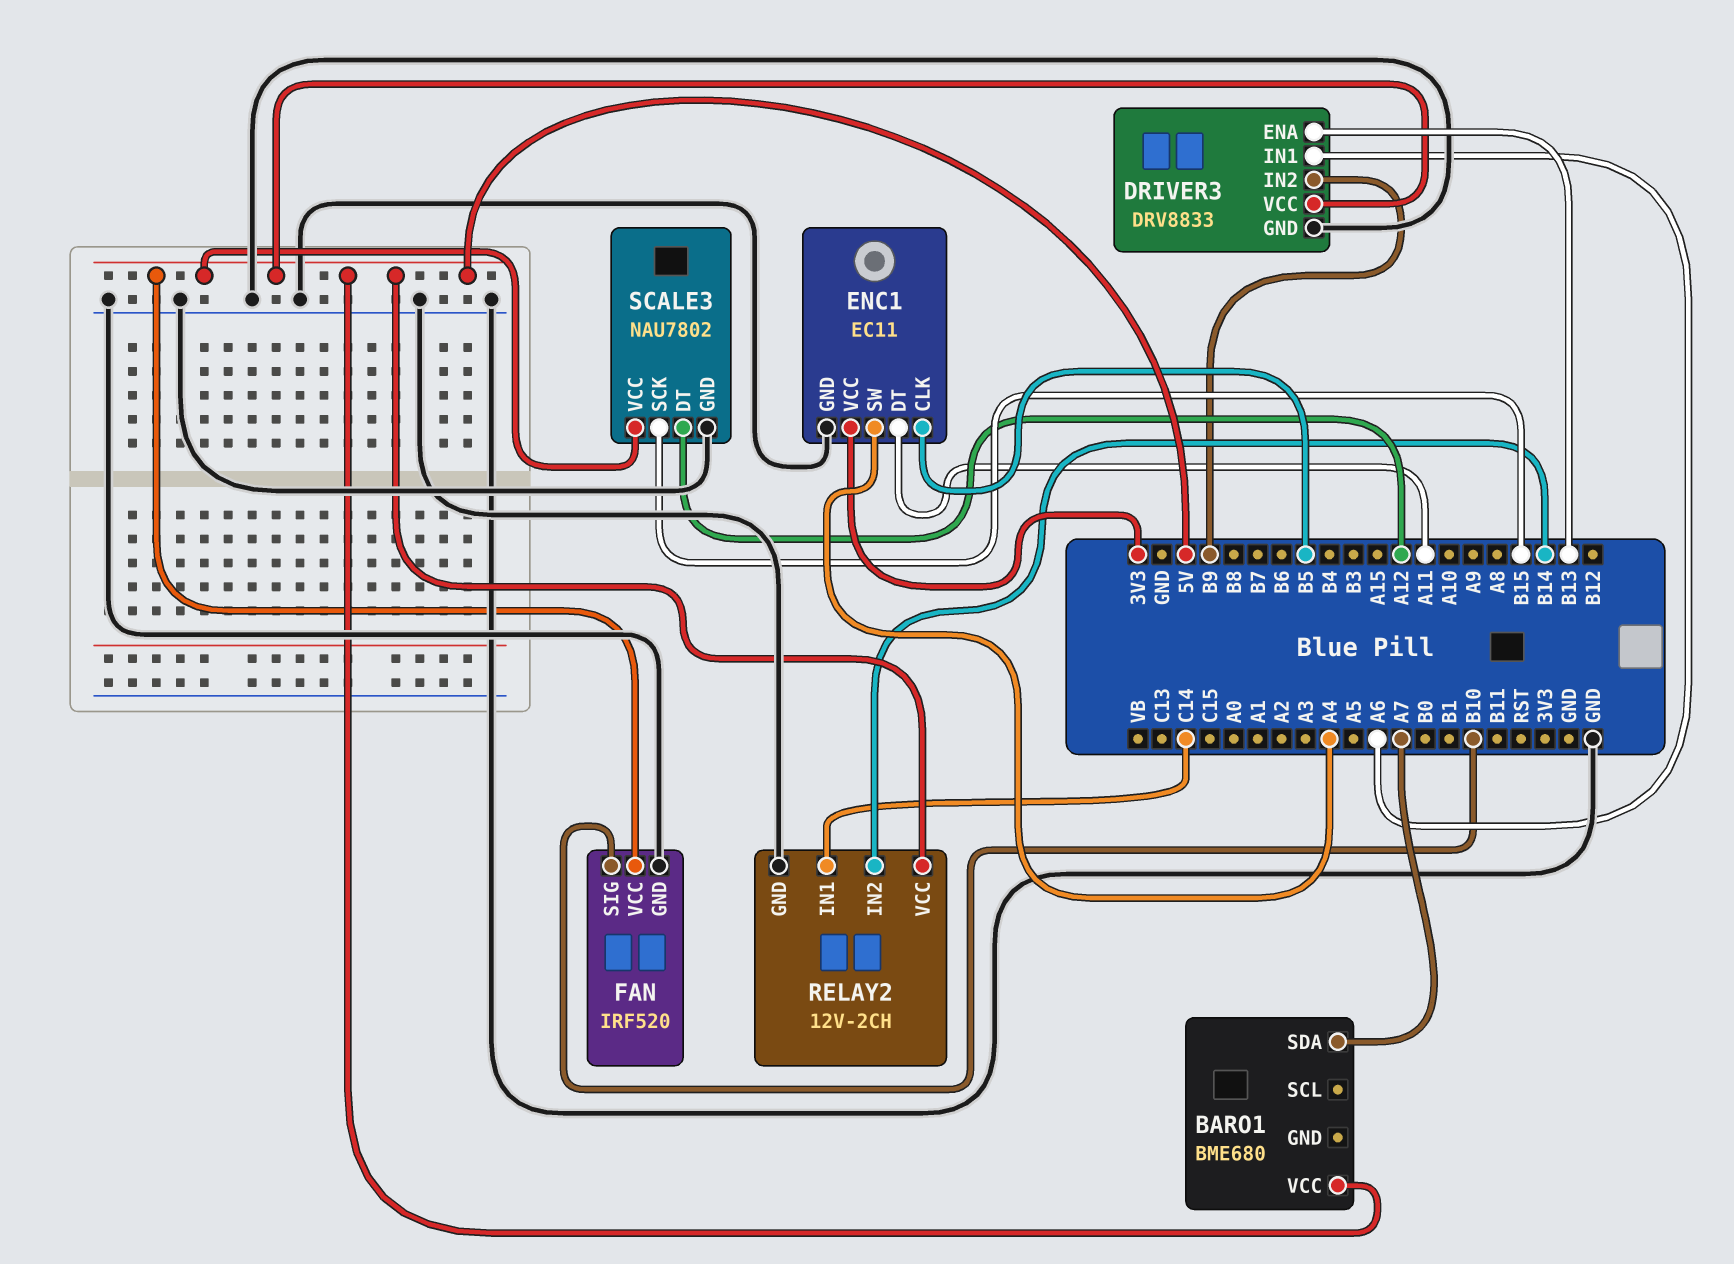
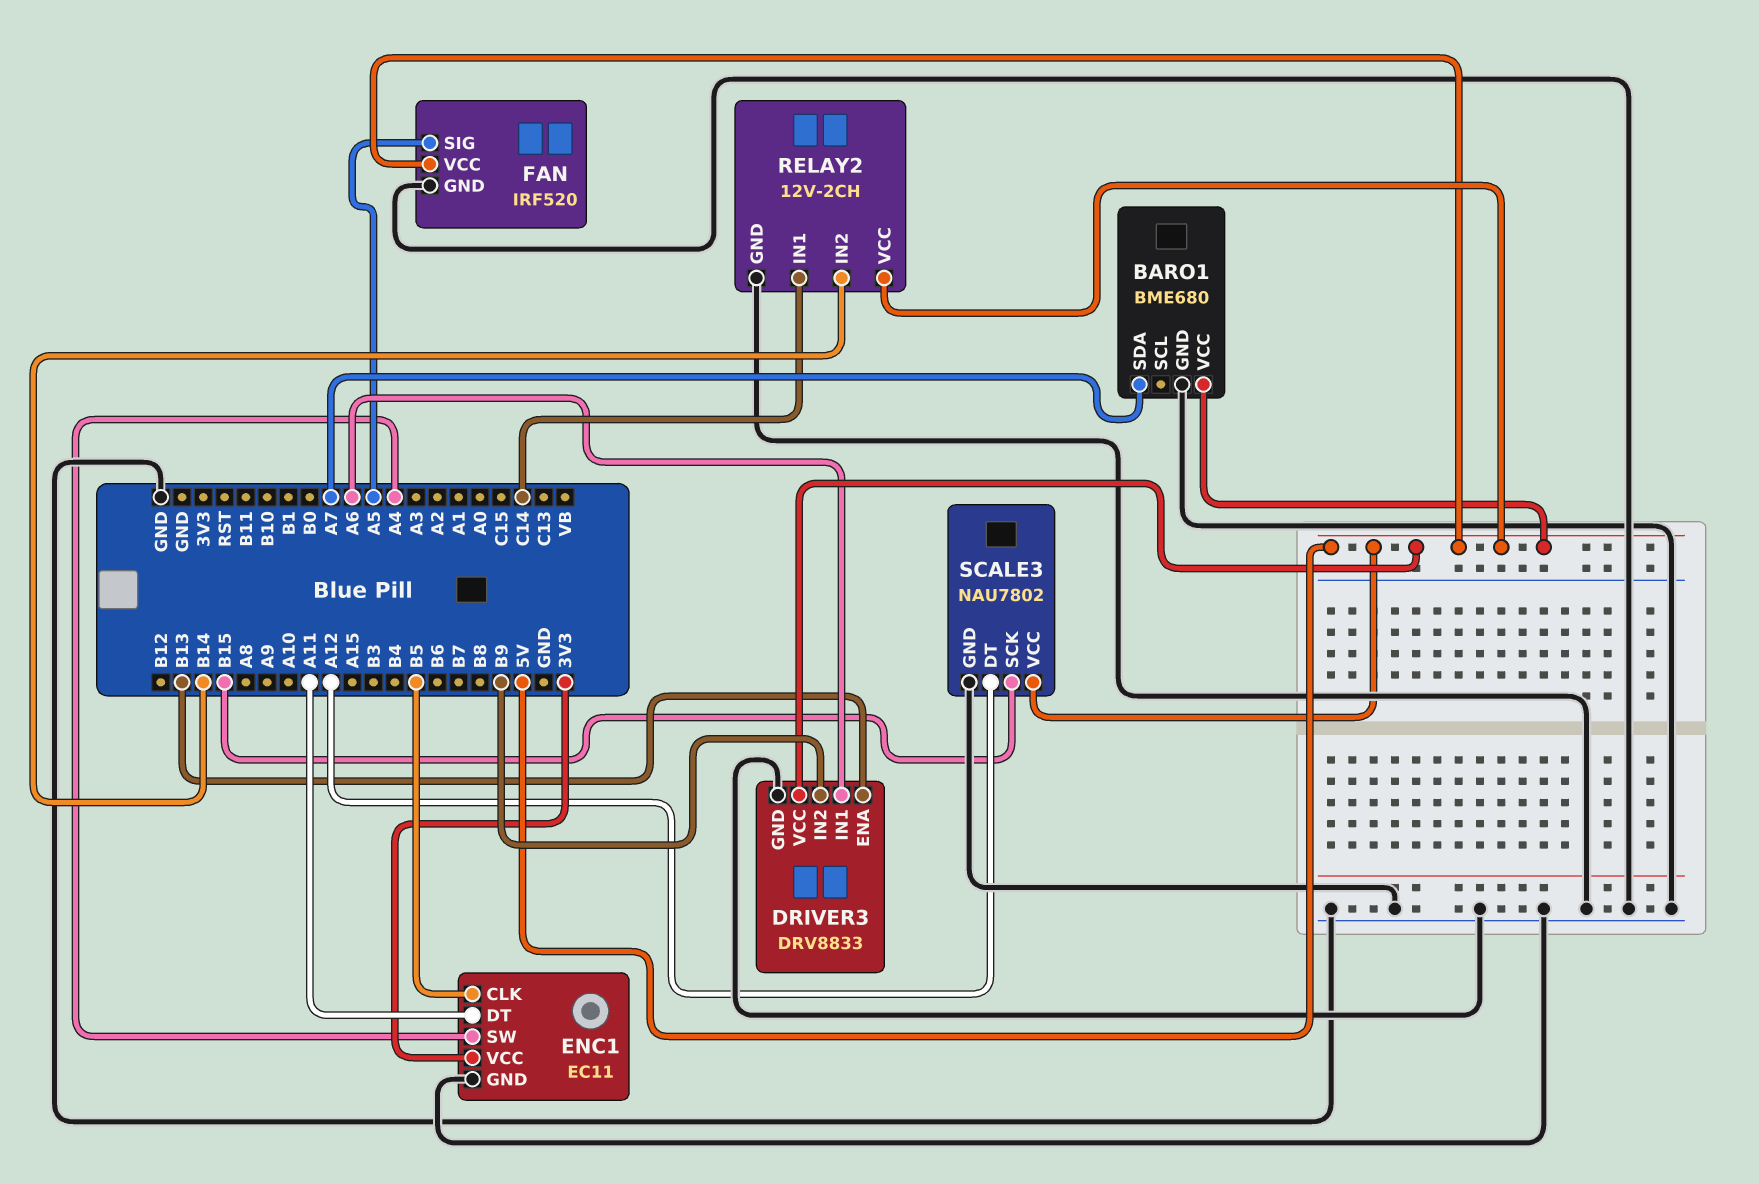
BARO1 pin GND: none -> GND
FAN pin SIG: B10 -> A5

